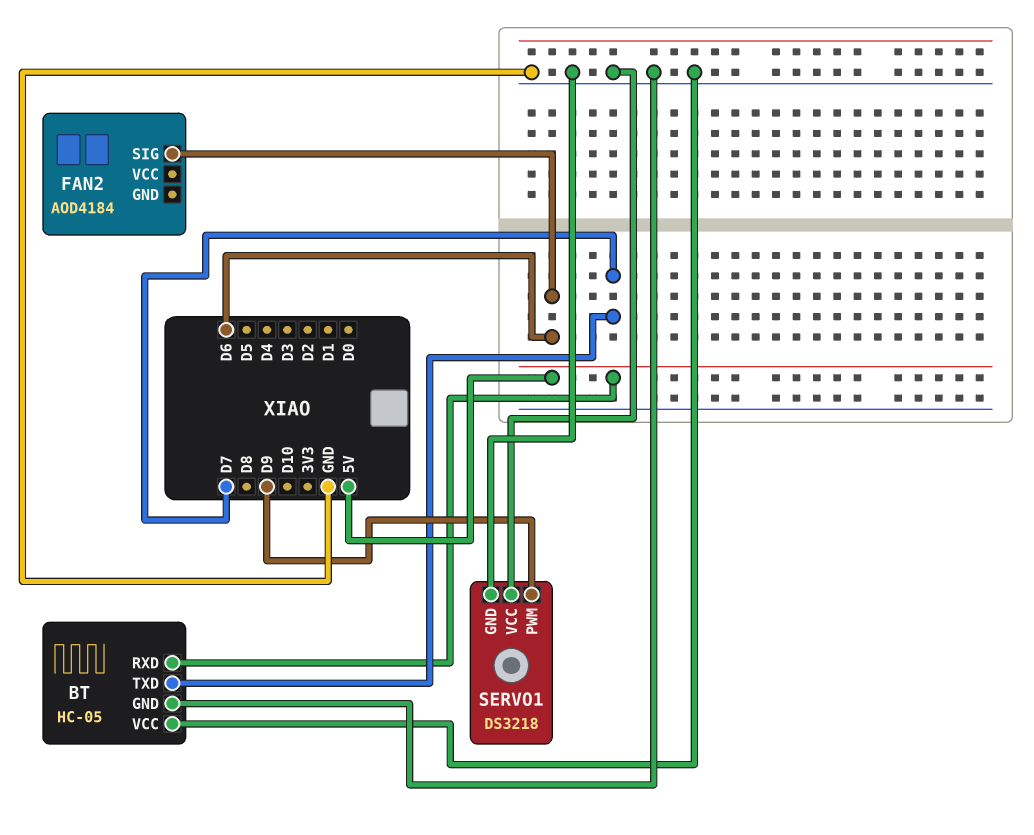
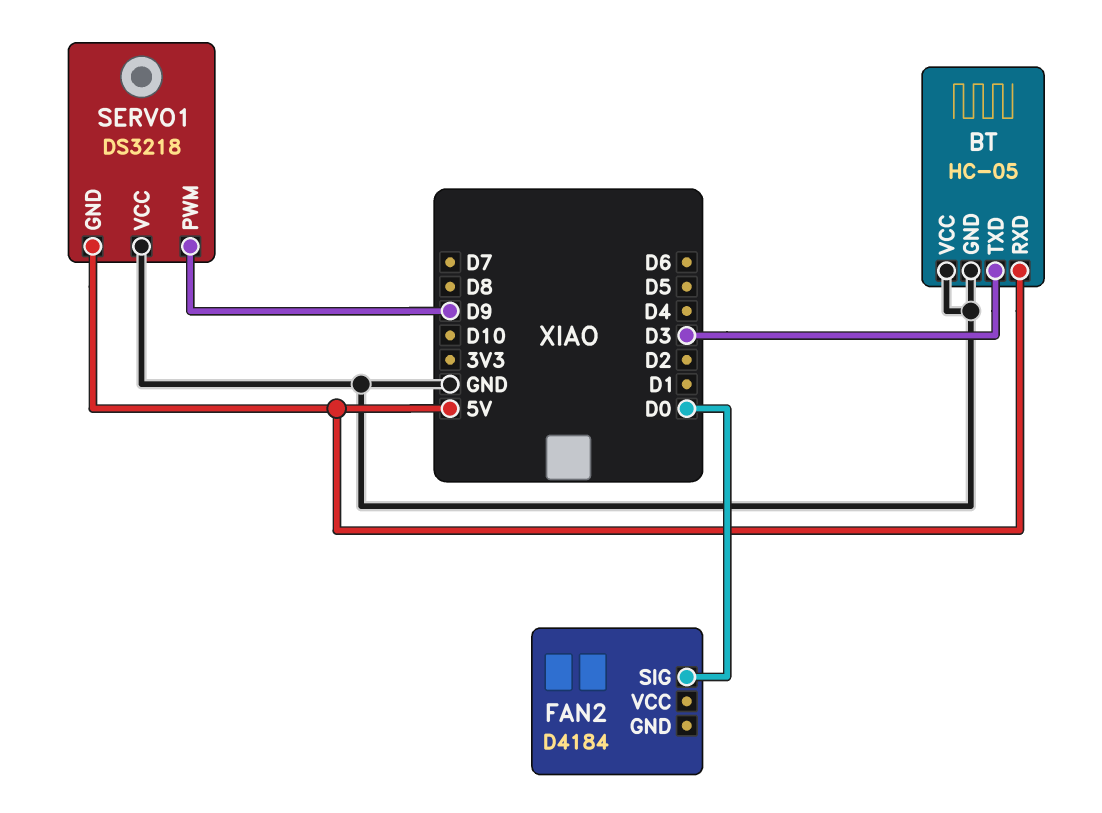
BT pin TXD: D7 -> D3
FAN2: AOD4184 -> D4184
FAN2 pin SIG: D6 -> D0
SERVO1 pin GND: GND -> 5V

